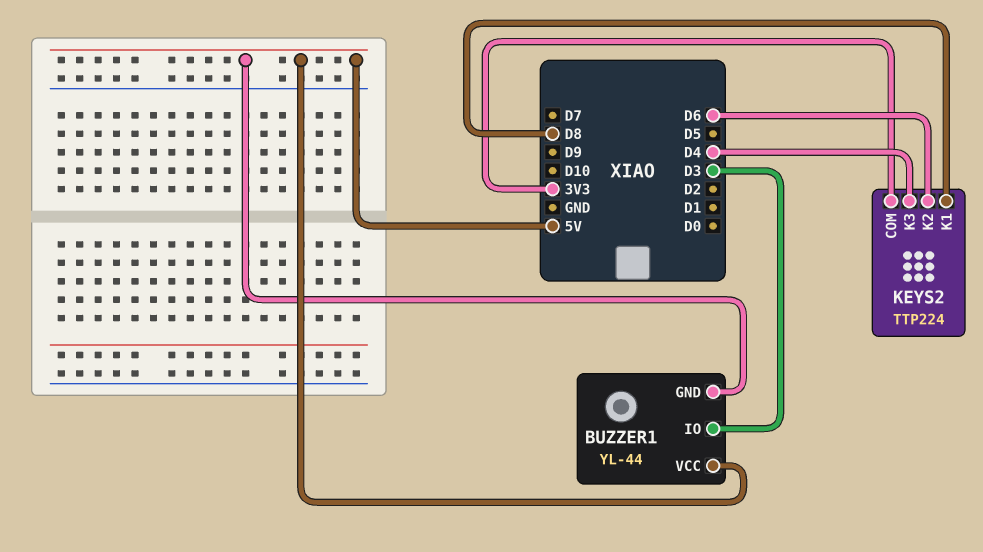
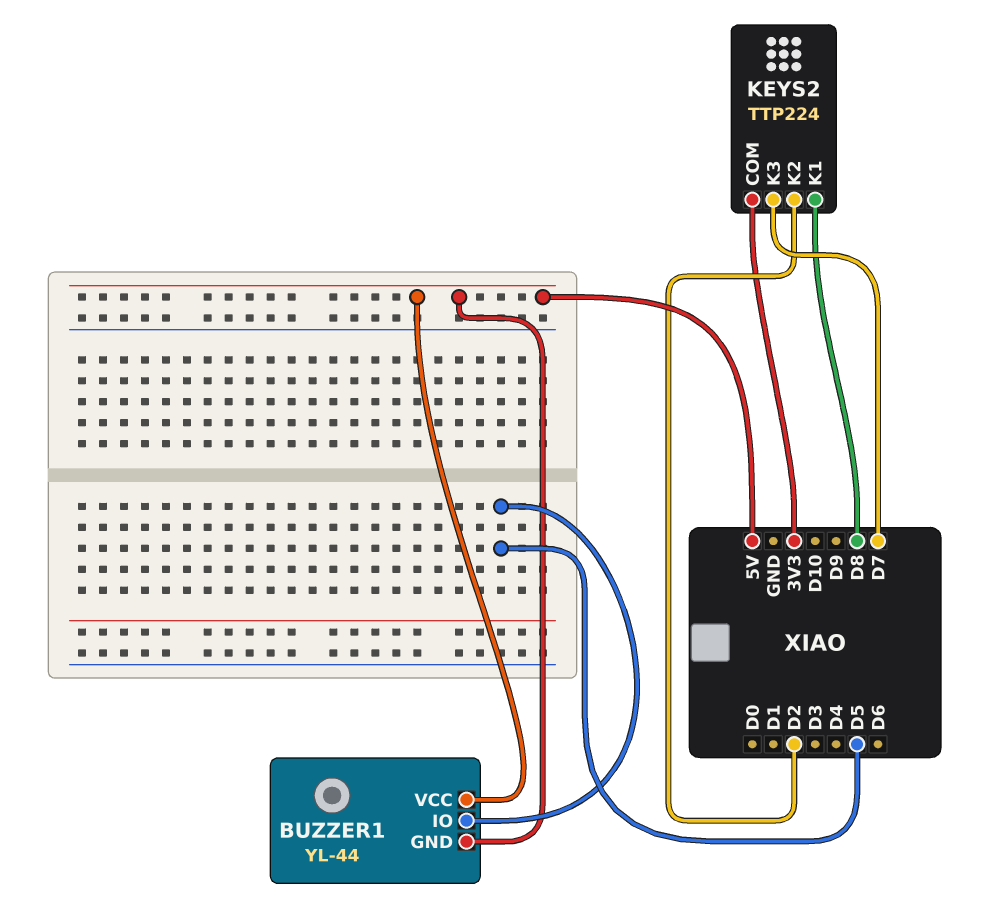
BUZZER1 pin IO: D3 -> D5
KEYS2 pin K2: D6 -> D2
KEYS2 pin K3: D4 -> D7

